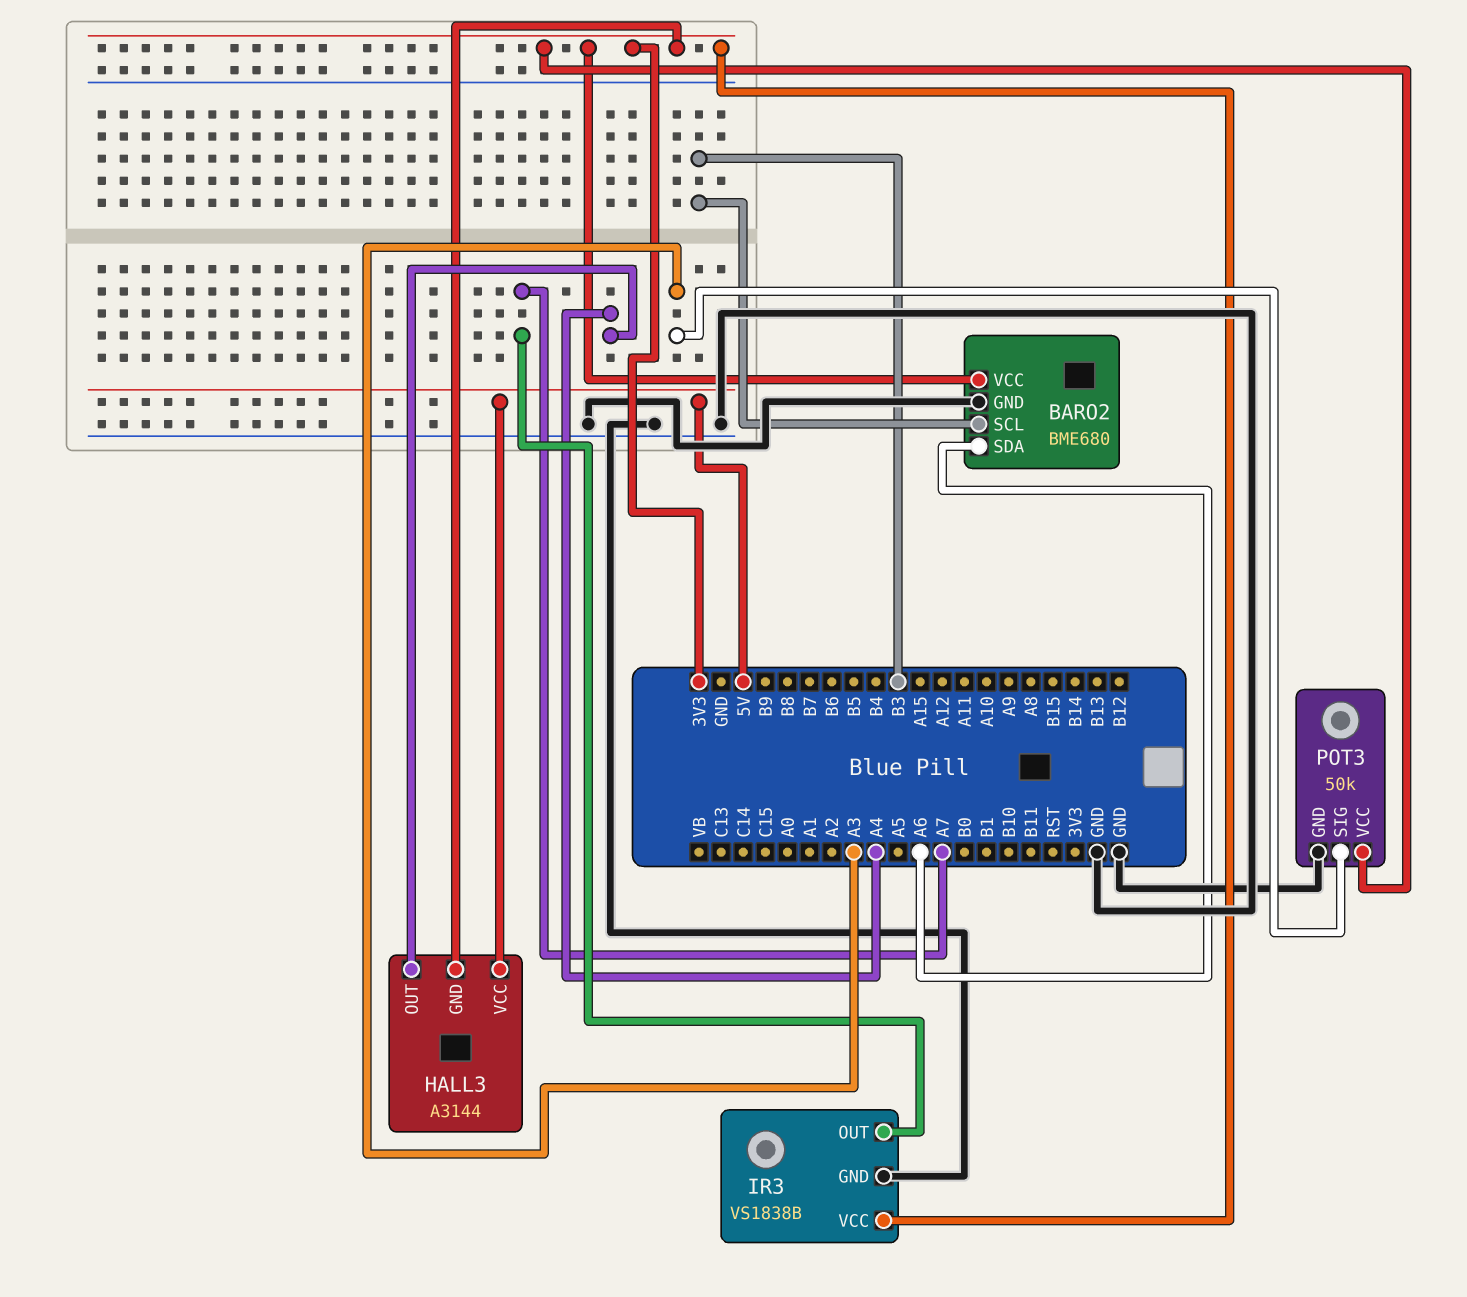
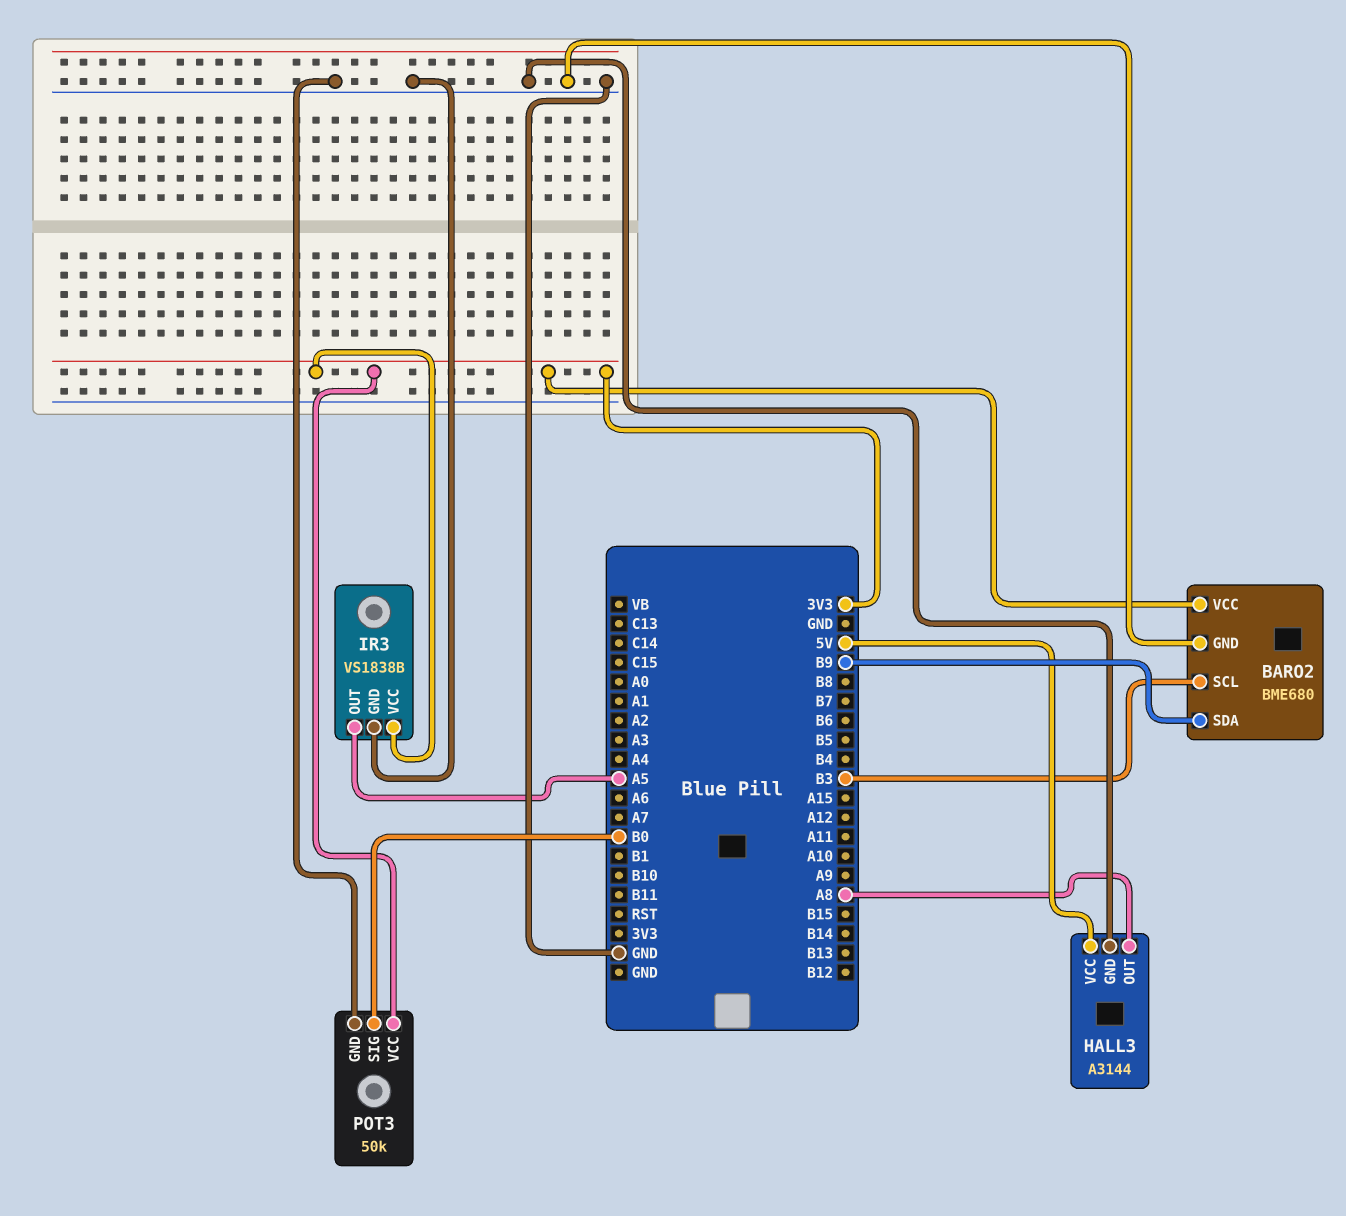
BARO2 pin SDA: A6 -> B9
HALL3 pin GND: 3V3 -> GND
HALL3 pin OUT: A4 -> A8
IR3 pin OUT: A7 -> A5
POT3 pin SIG: A3 -> B0

